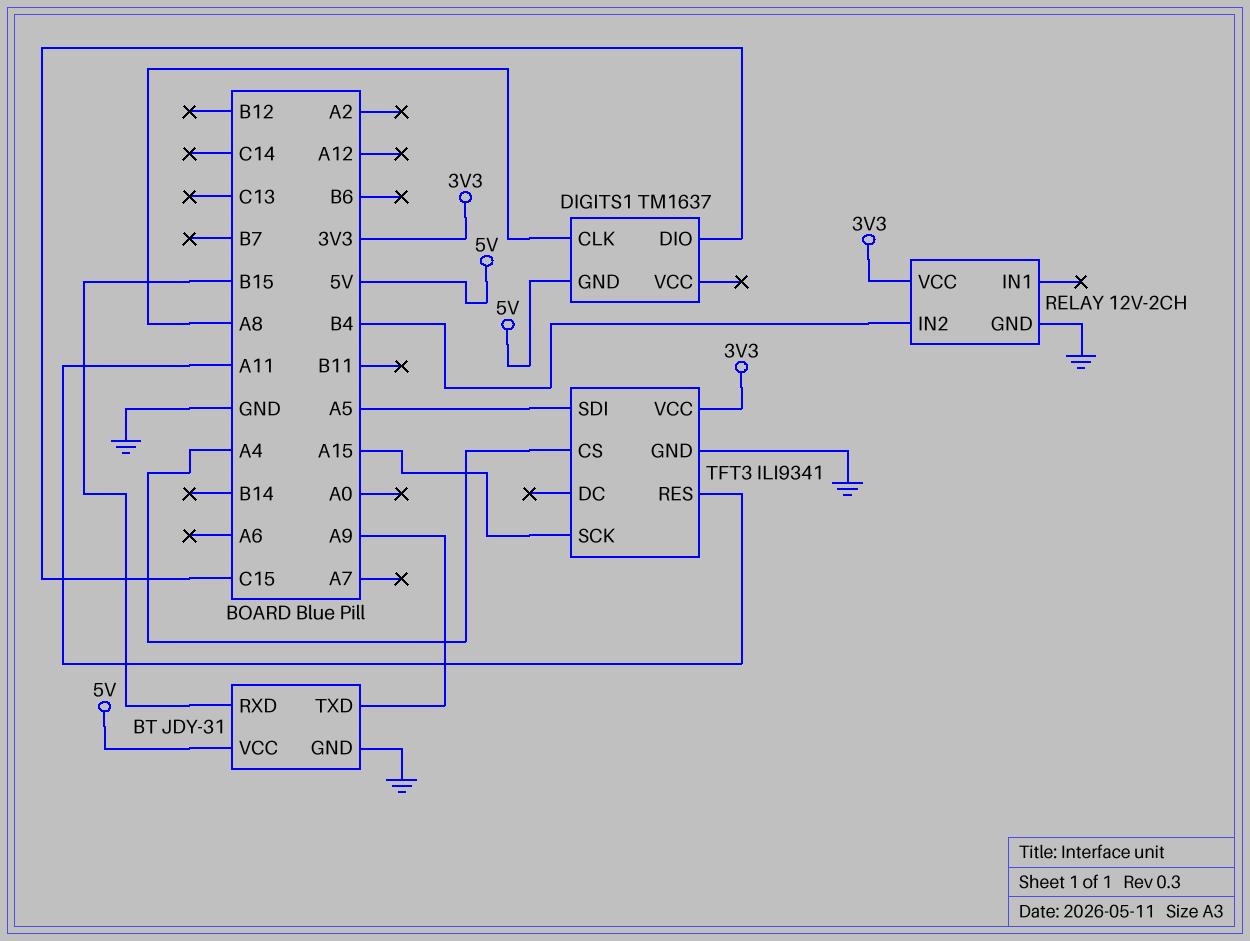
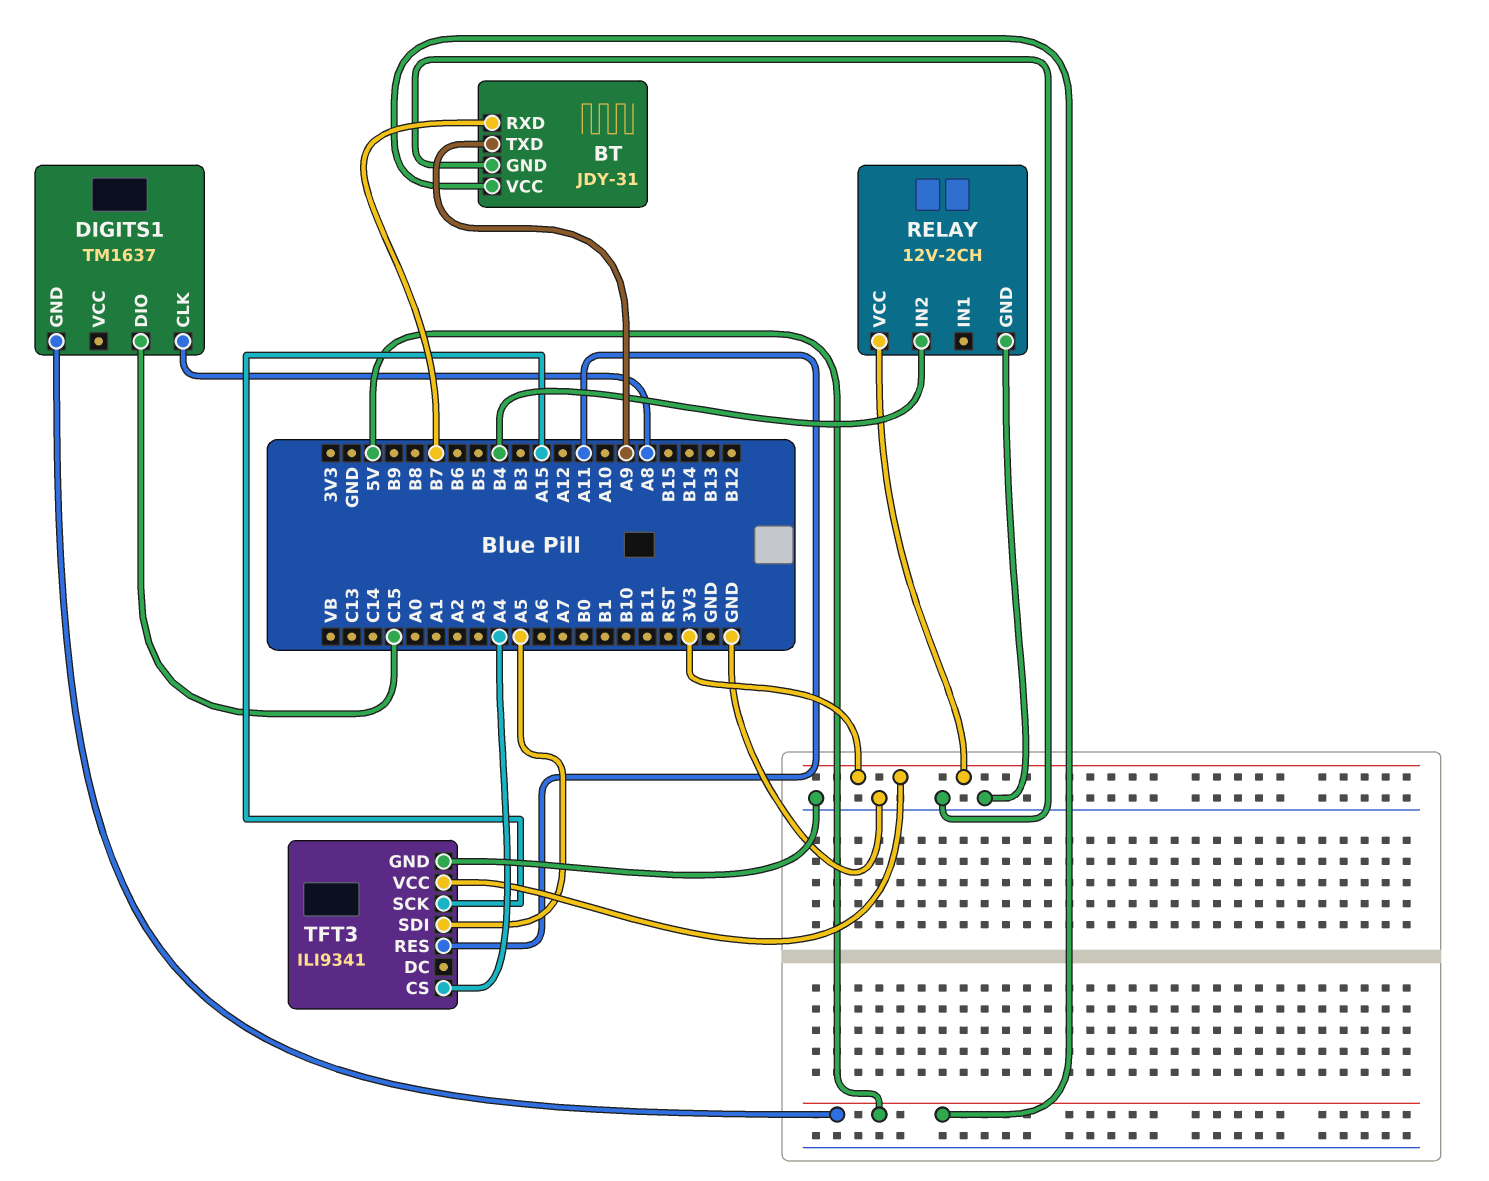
BT pin RXD: B15 -> B7

